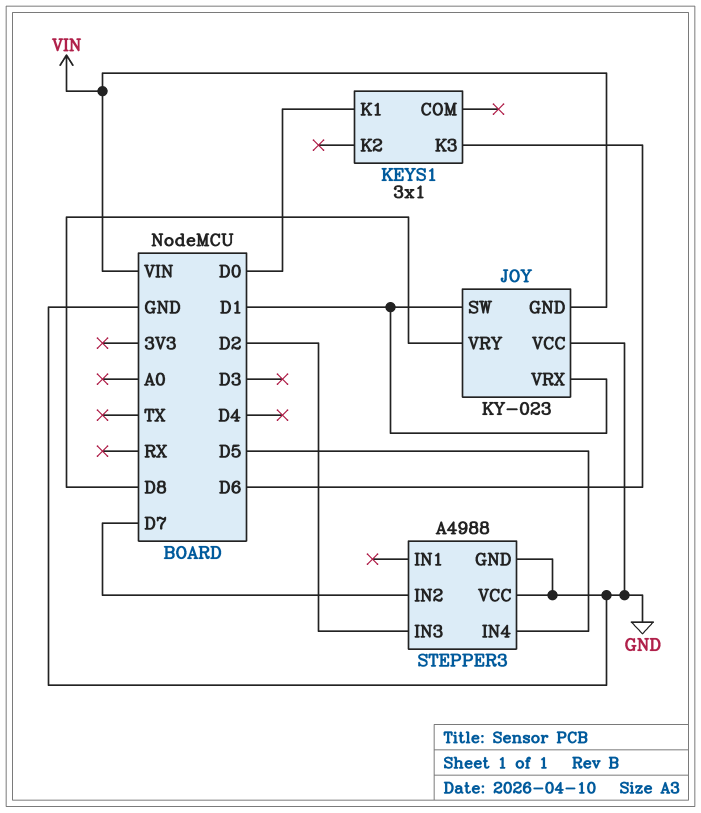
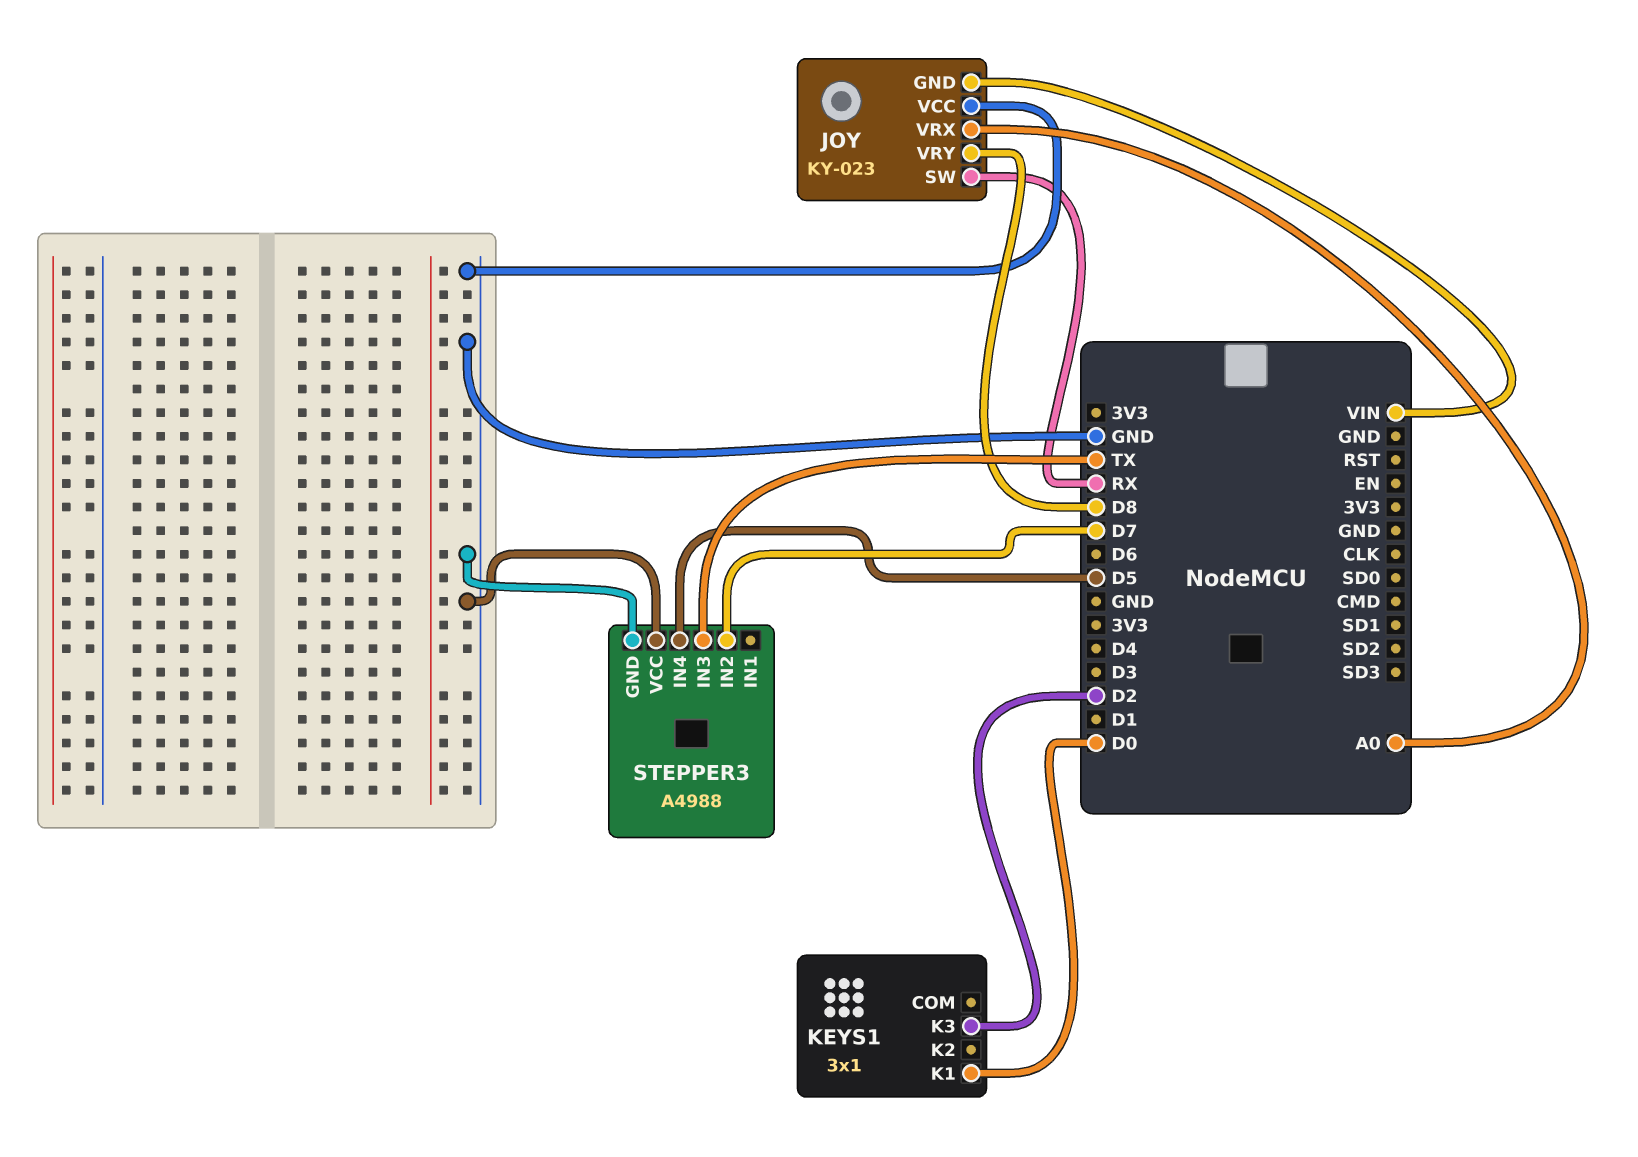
JOY pin SW: D1 -> RX
JOY pin VRX: D1 -> A0
KEYS1 pin K3: D6 -> D2
STEPPER3 pin IN3: D2 -> TX

